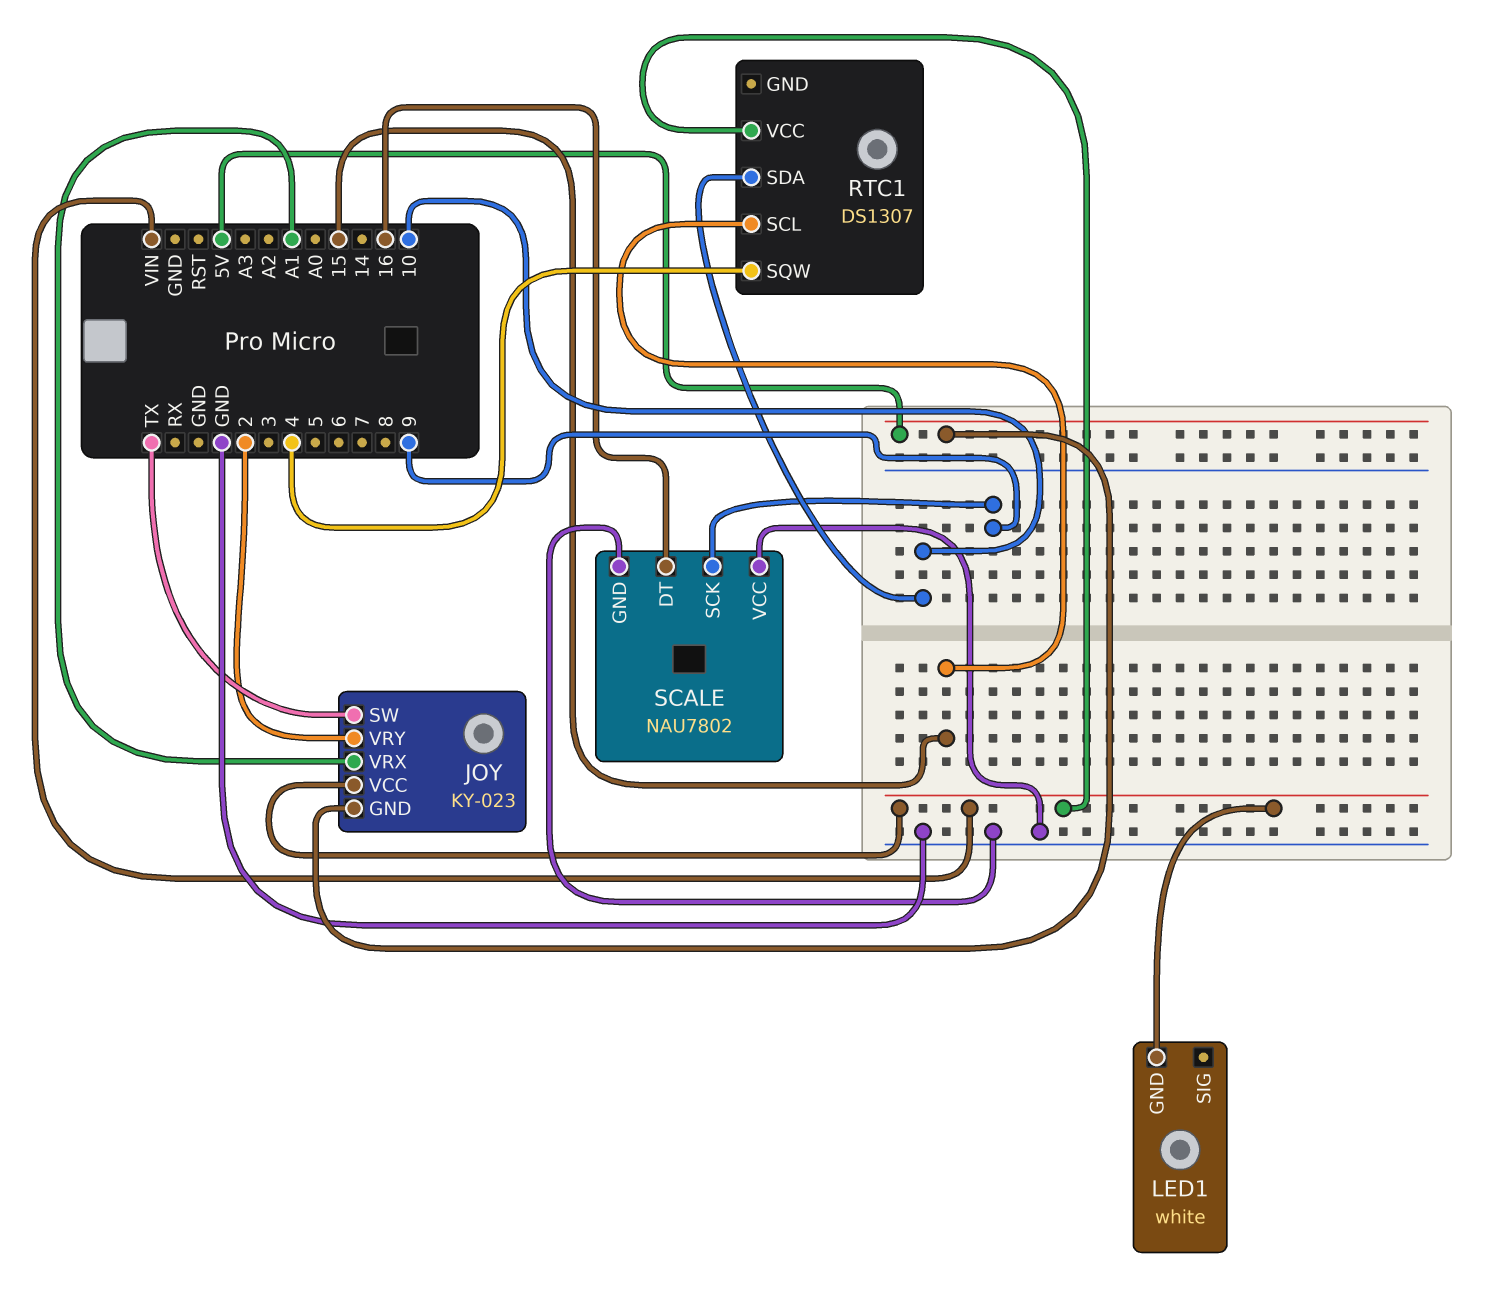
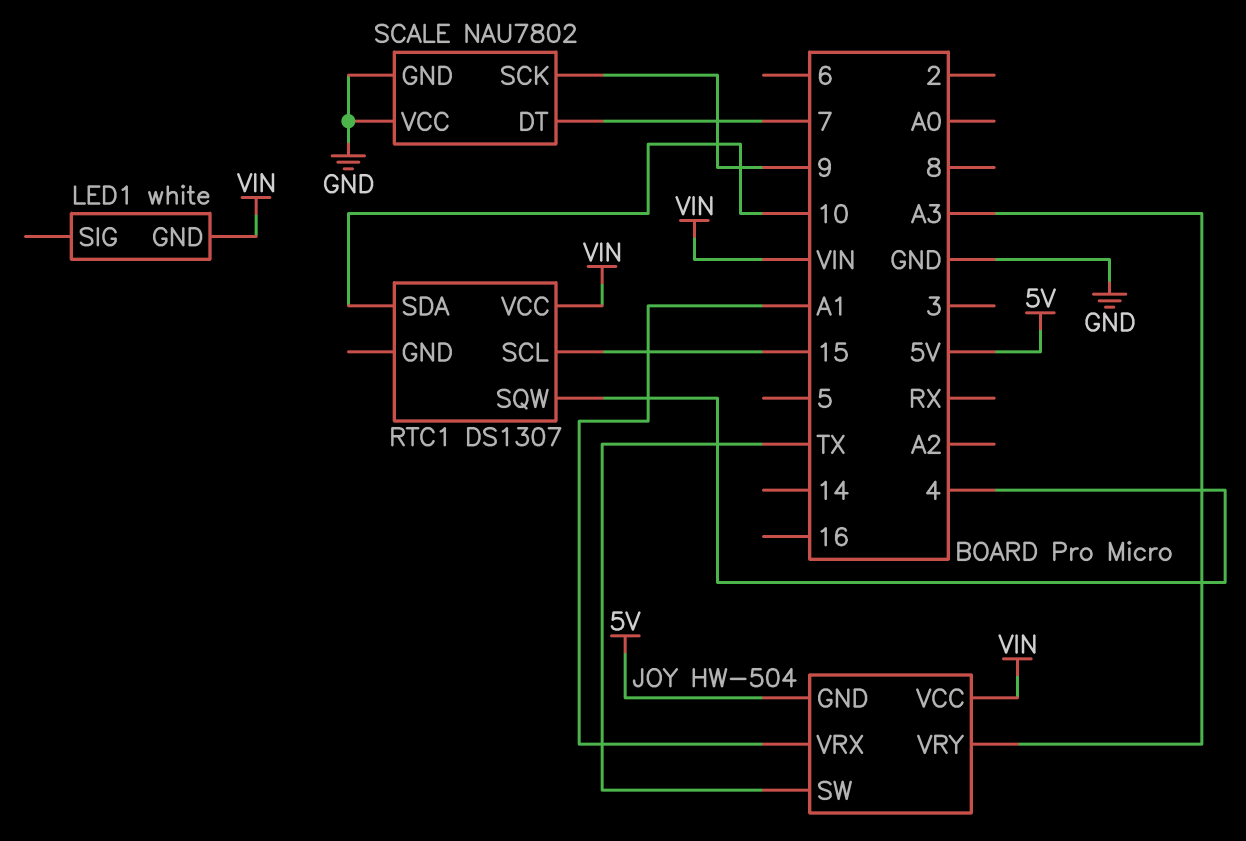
JOY: KY-023 -> HW-504
JOY pin VRY: 2 -> A3
SCALE pin DT: 16 -> 7

